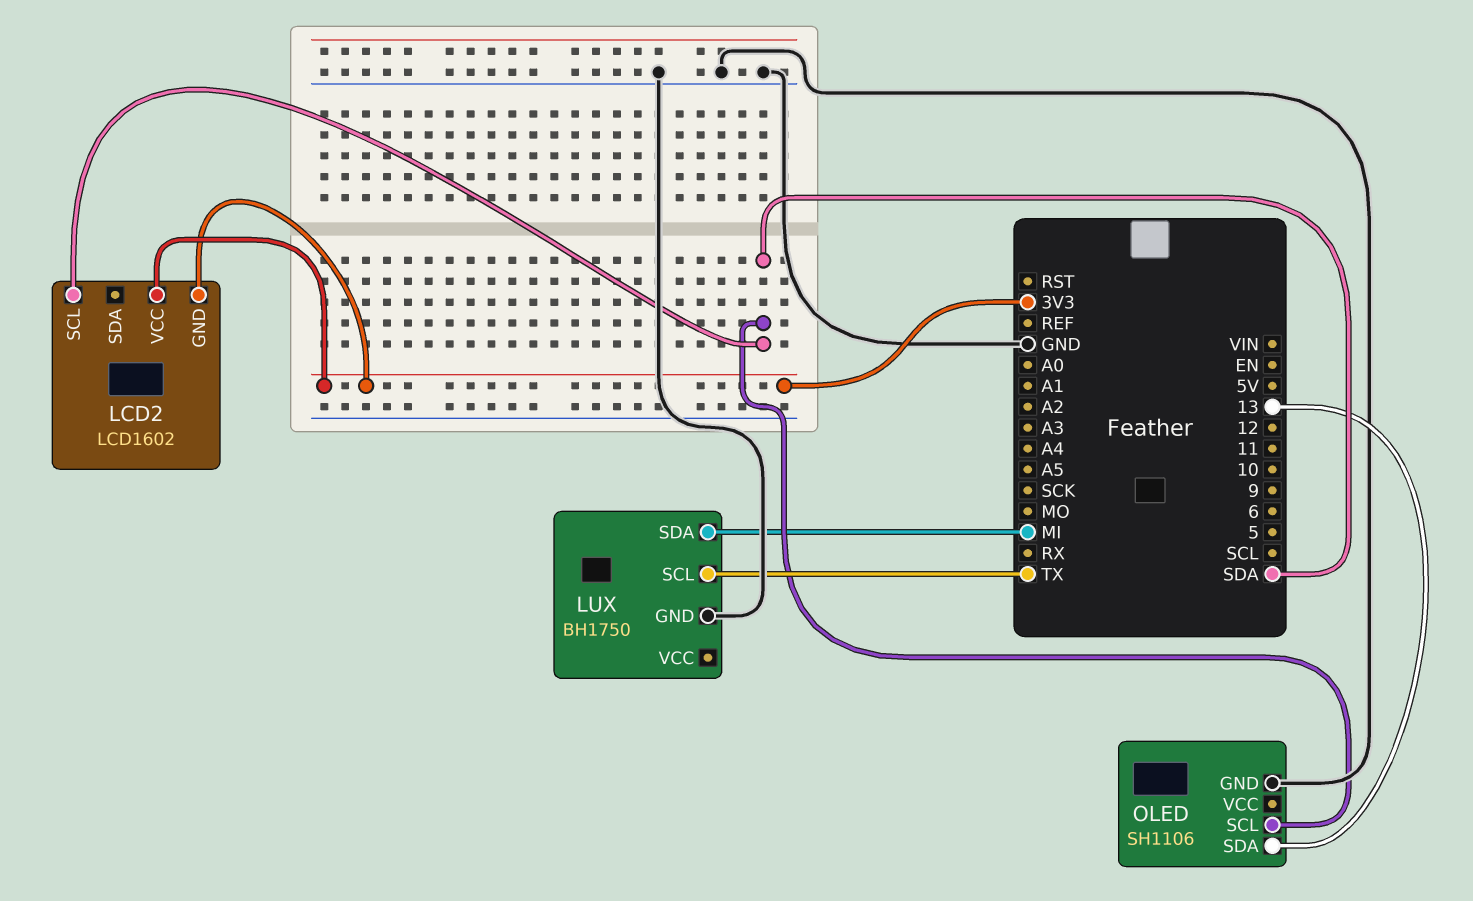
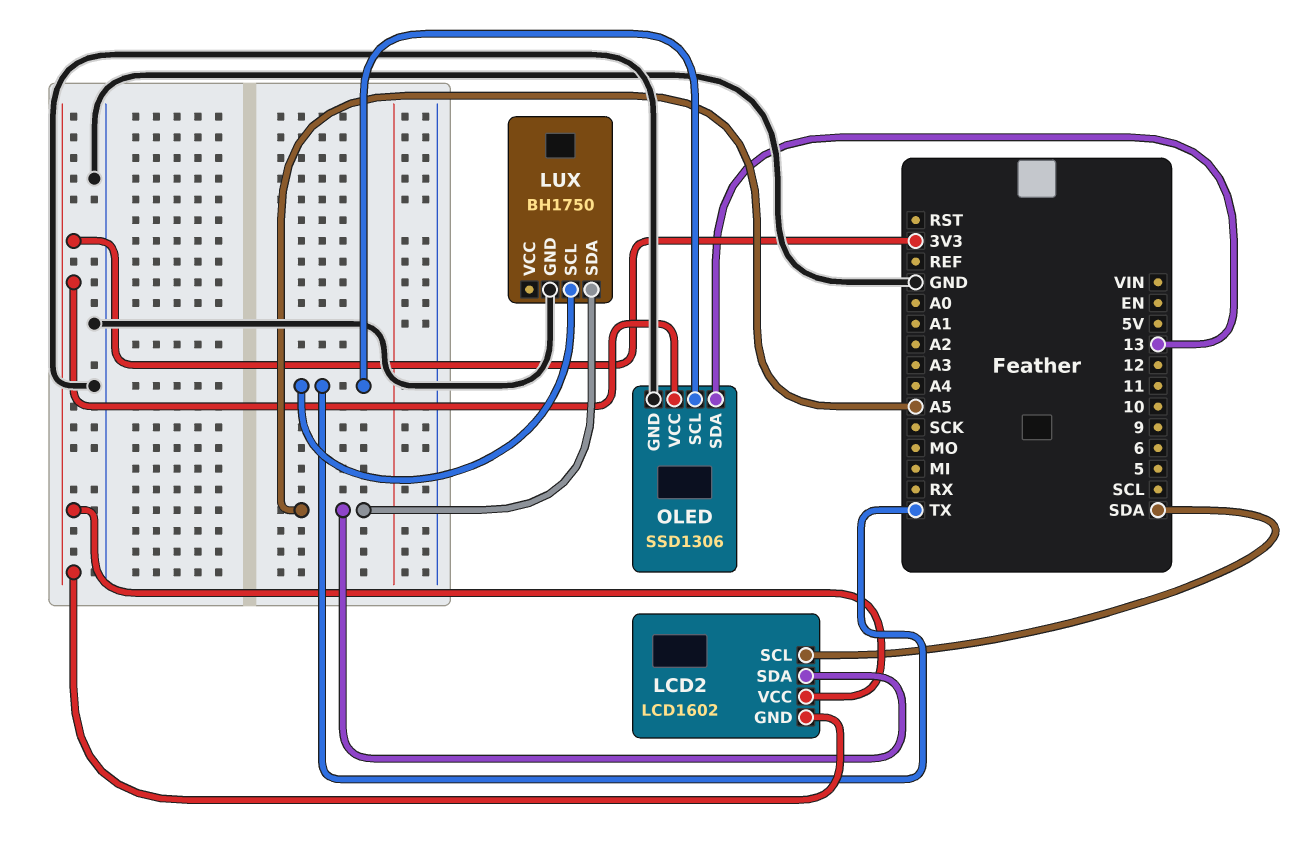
LCD2 pin SDA: none -> A5
LUX pin SDA: MI -> A5
OLED: SH1106 -> SSD1306
OLED pin SCL: SDA -> TX
OLED pin VCC: none -> 3V3

